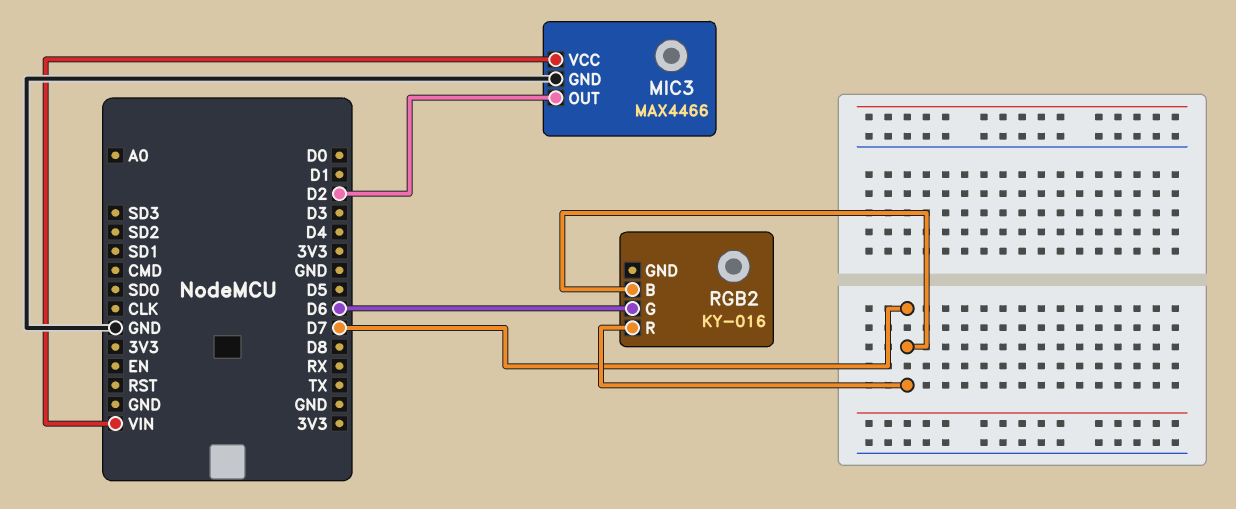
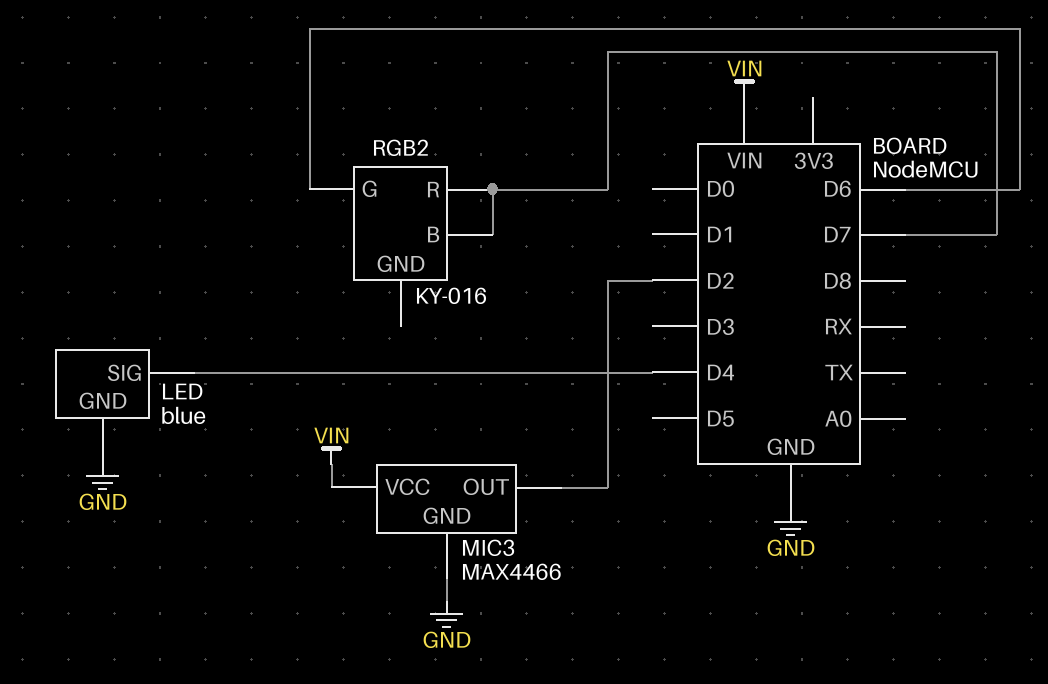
LED: none -> blue
LED pin GND: none -> GND
LED pin SIG: none -> D4

